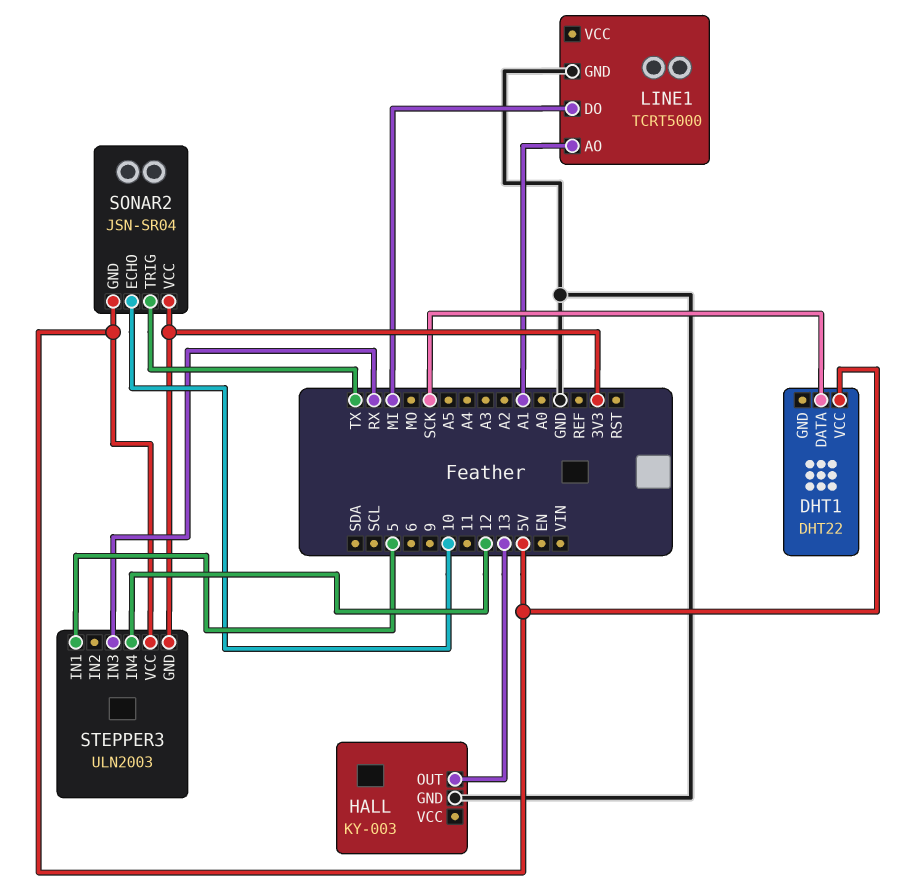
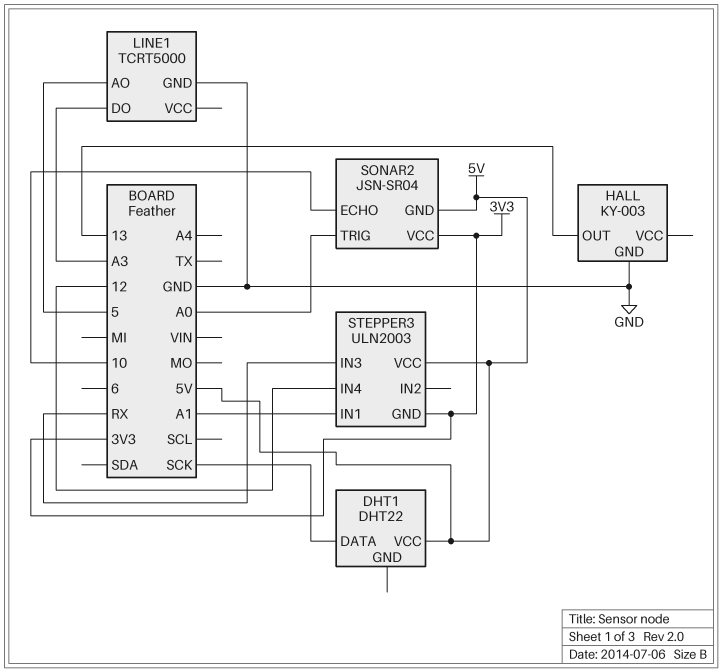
LINE1 pin AO: A1 -> 5
LINE1 pin DO: MI -> A3
SONAR2 pin TRIG: TX -> A0
STEPPER3 pin IN1: 5 -> A1

